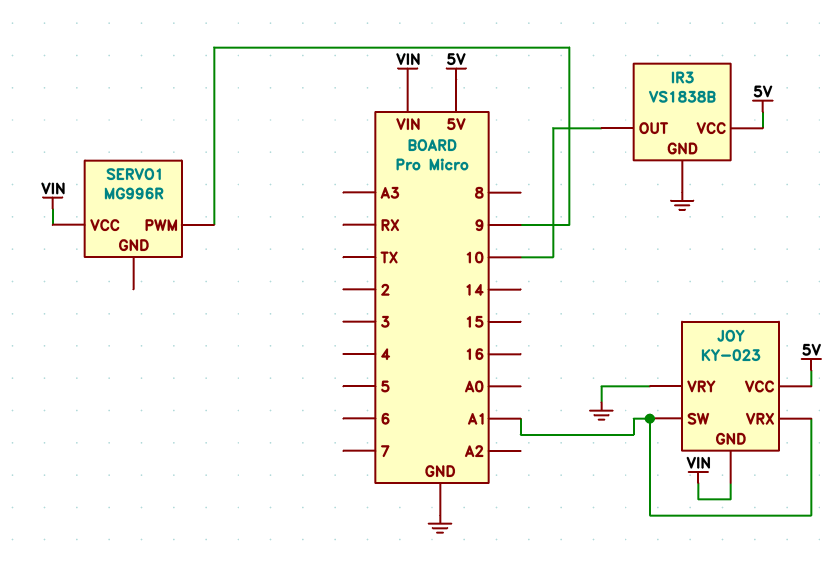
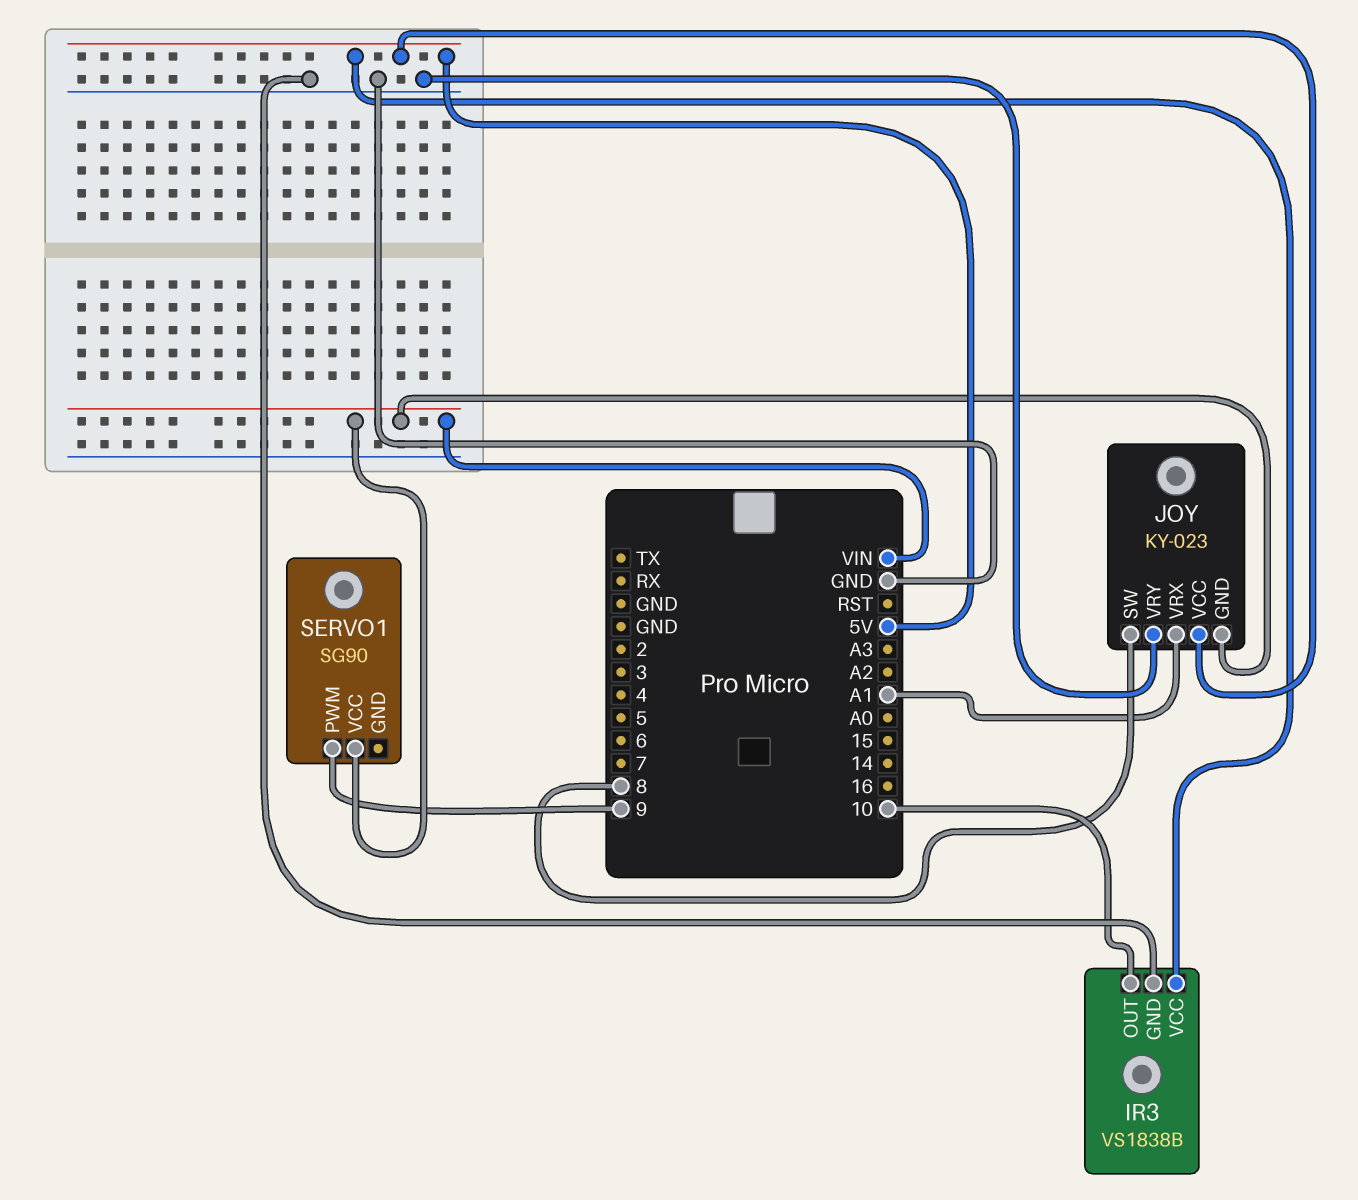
JOY pin SW: A1 -> 8
SERVO1: MG996R -> SG90

